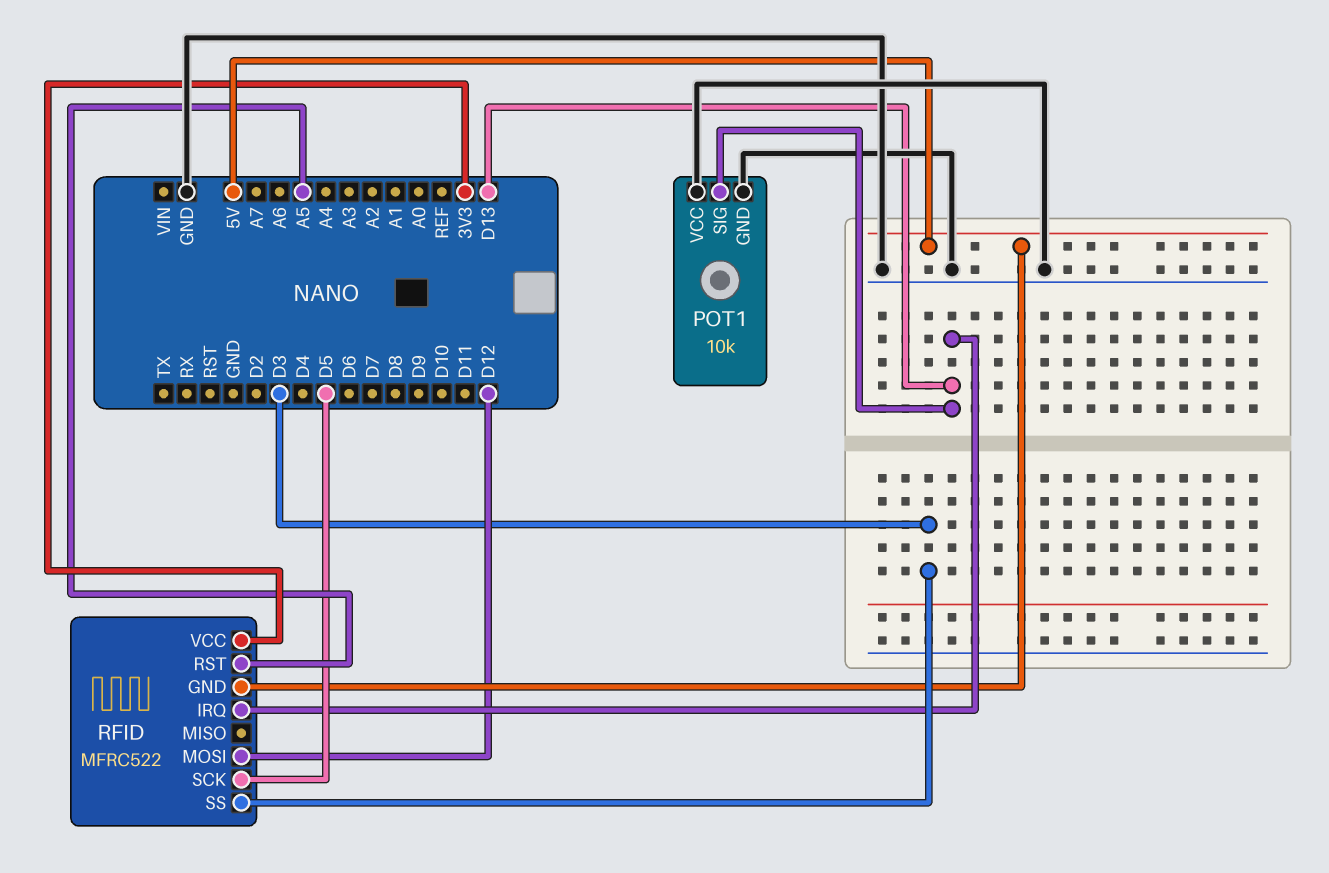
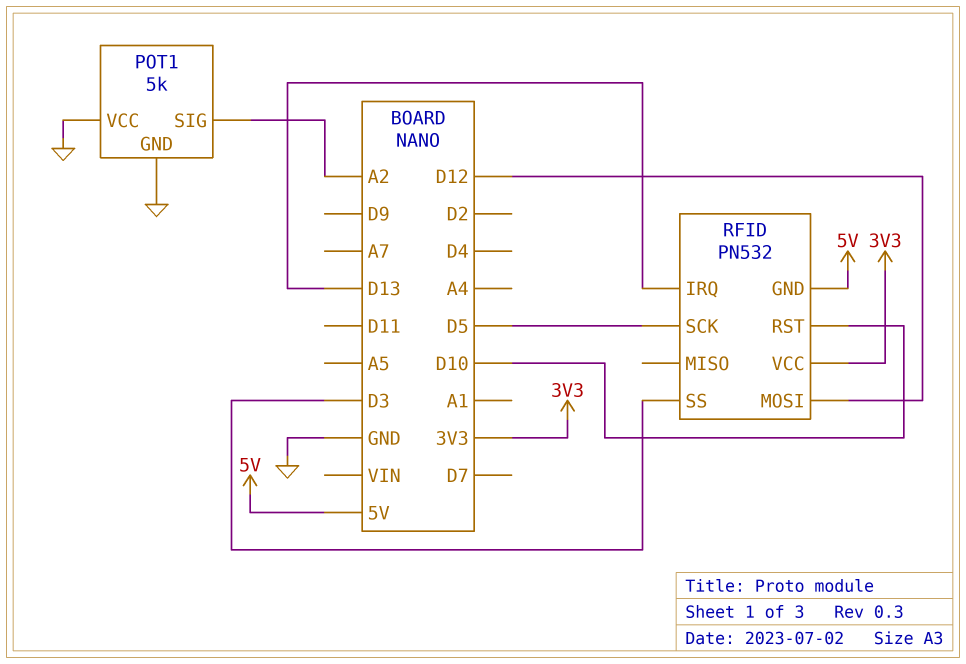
POT1: 10k -> 5k
POT1 pin SIG: D13 -> A2
RFID: MFRC522 -> PN532
RFID pin RST: A5 -> D10

